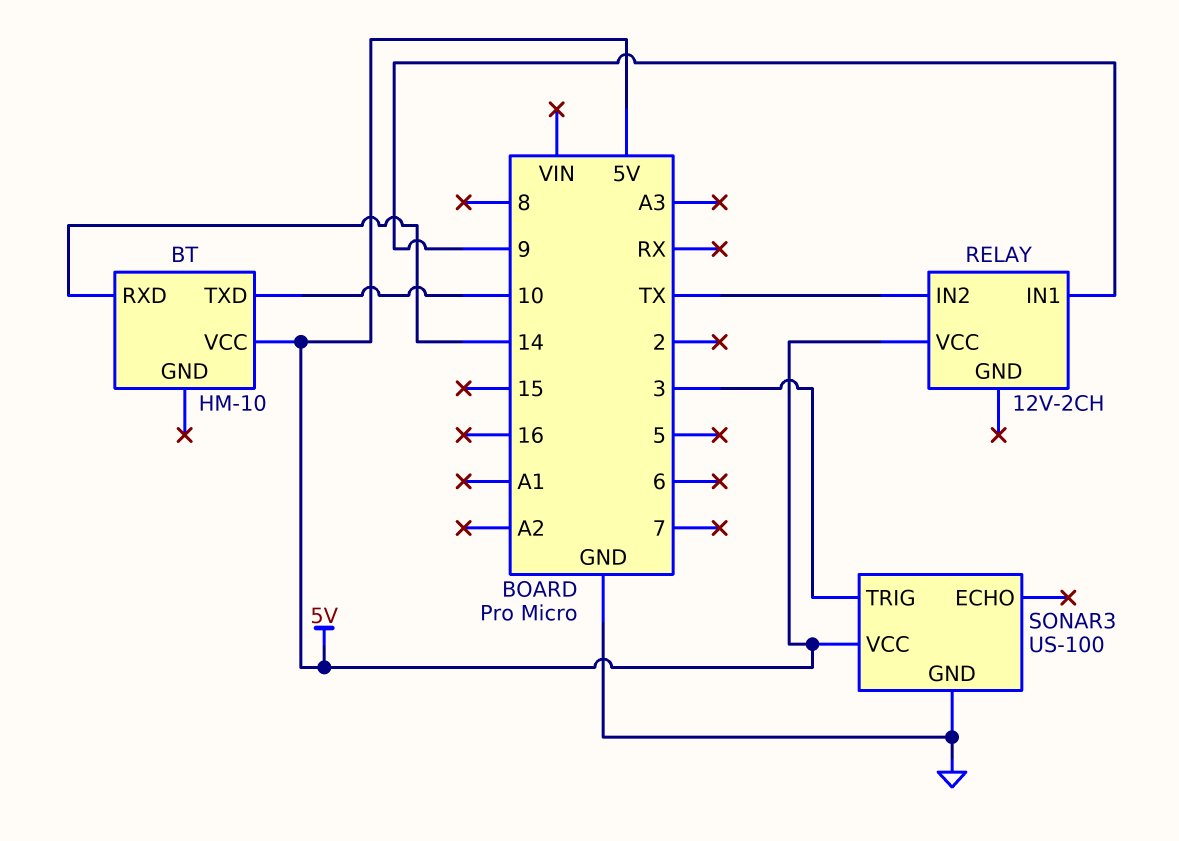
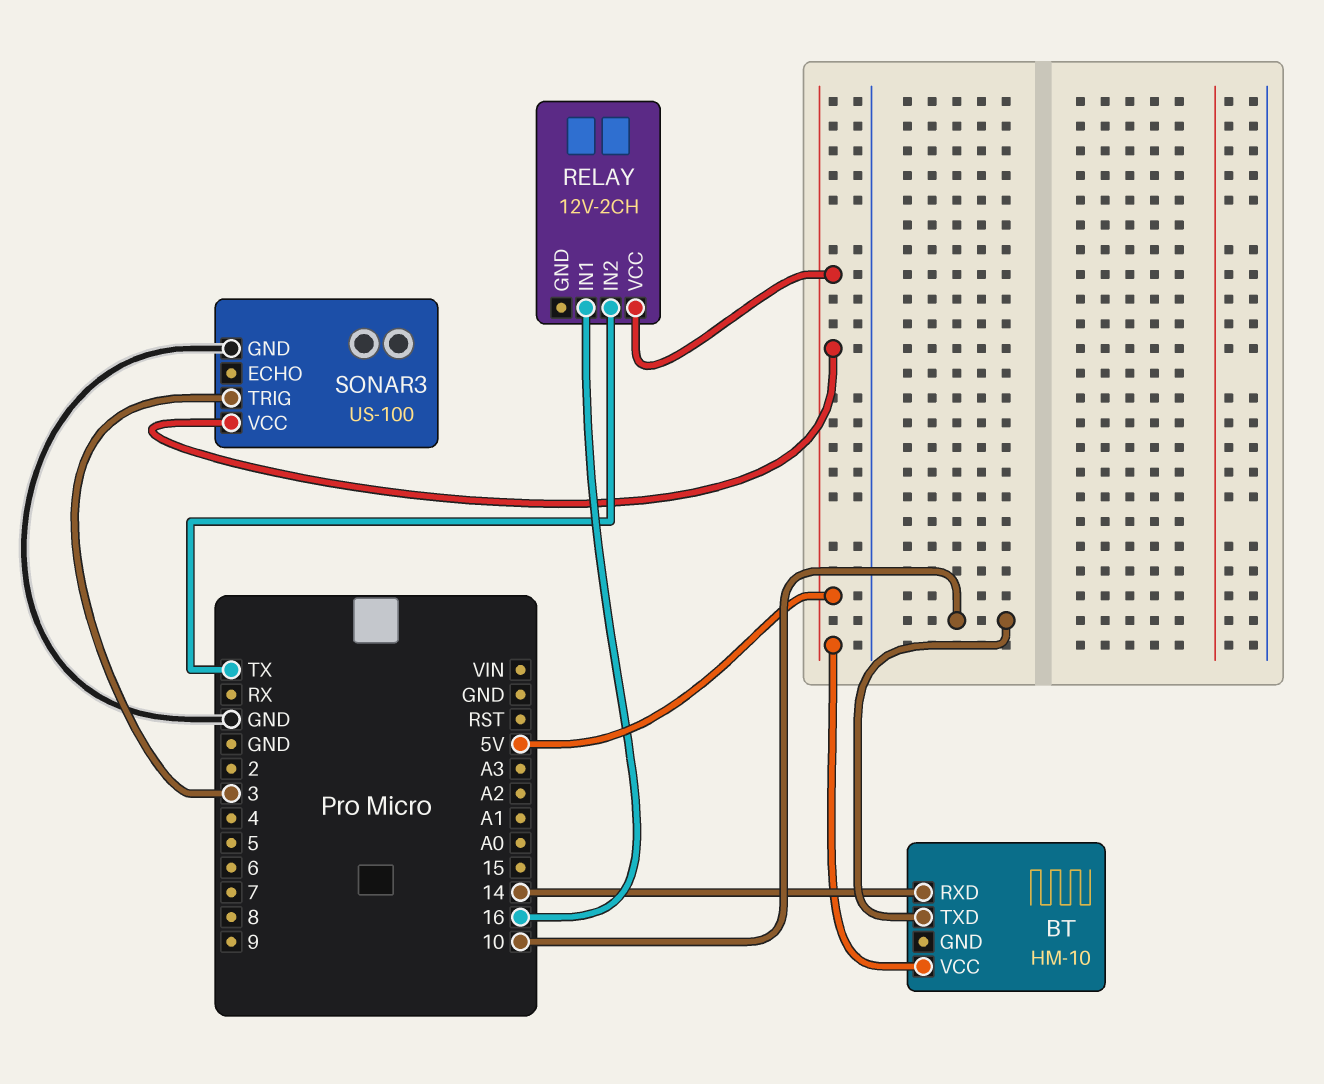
RELAY pin IN1: 9 -> 16

